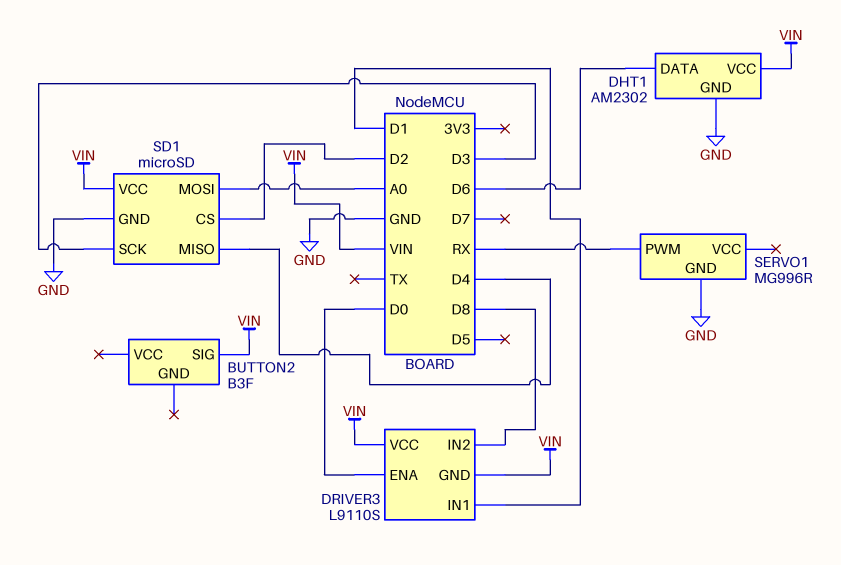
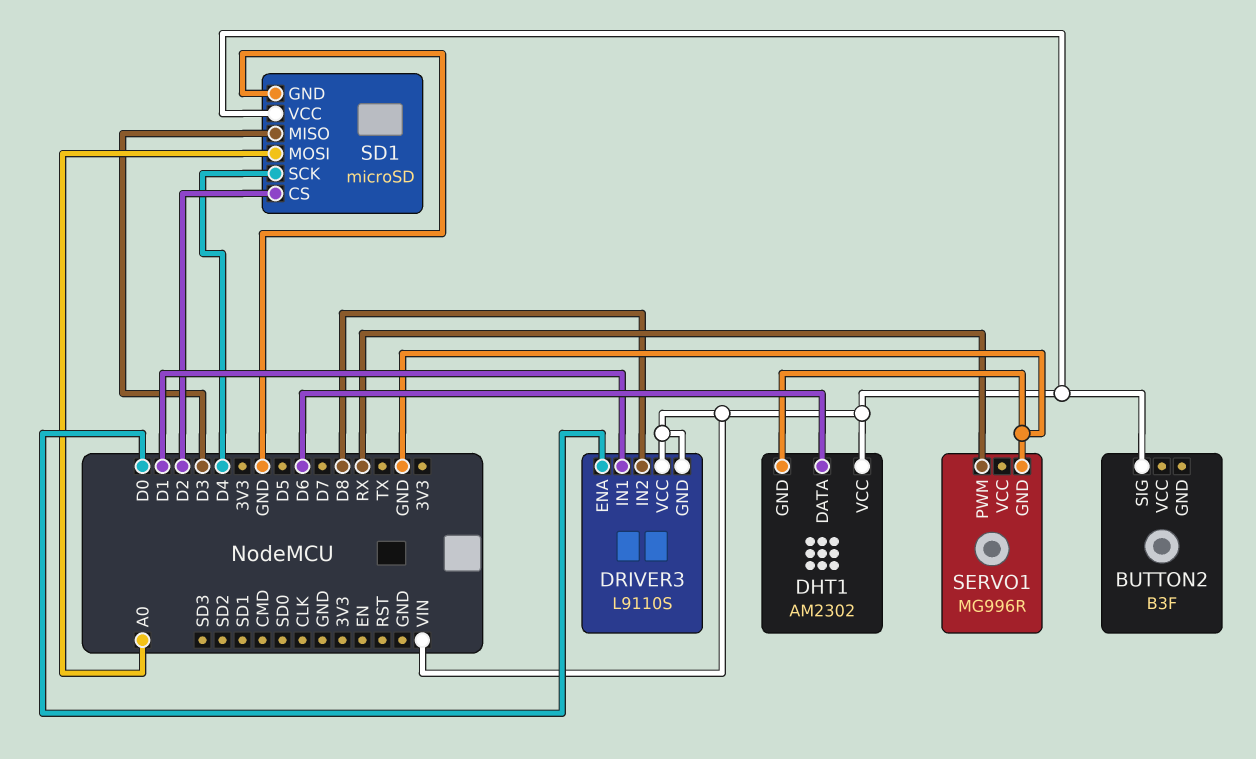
SD1 pin MISO: D4 -> D3
SD1 pin SCK: D3 -> D4

